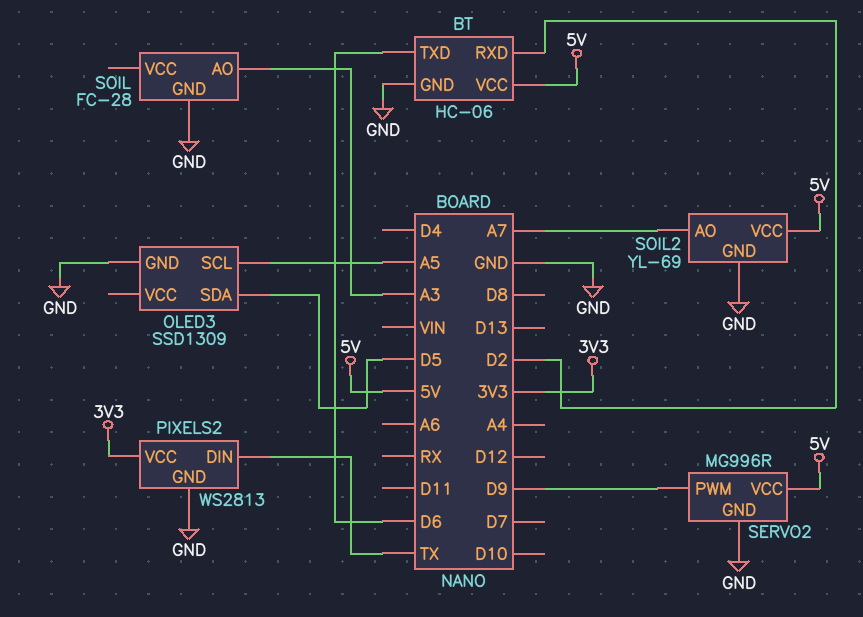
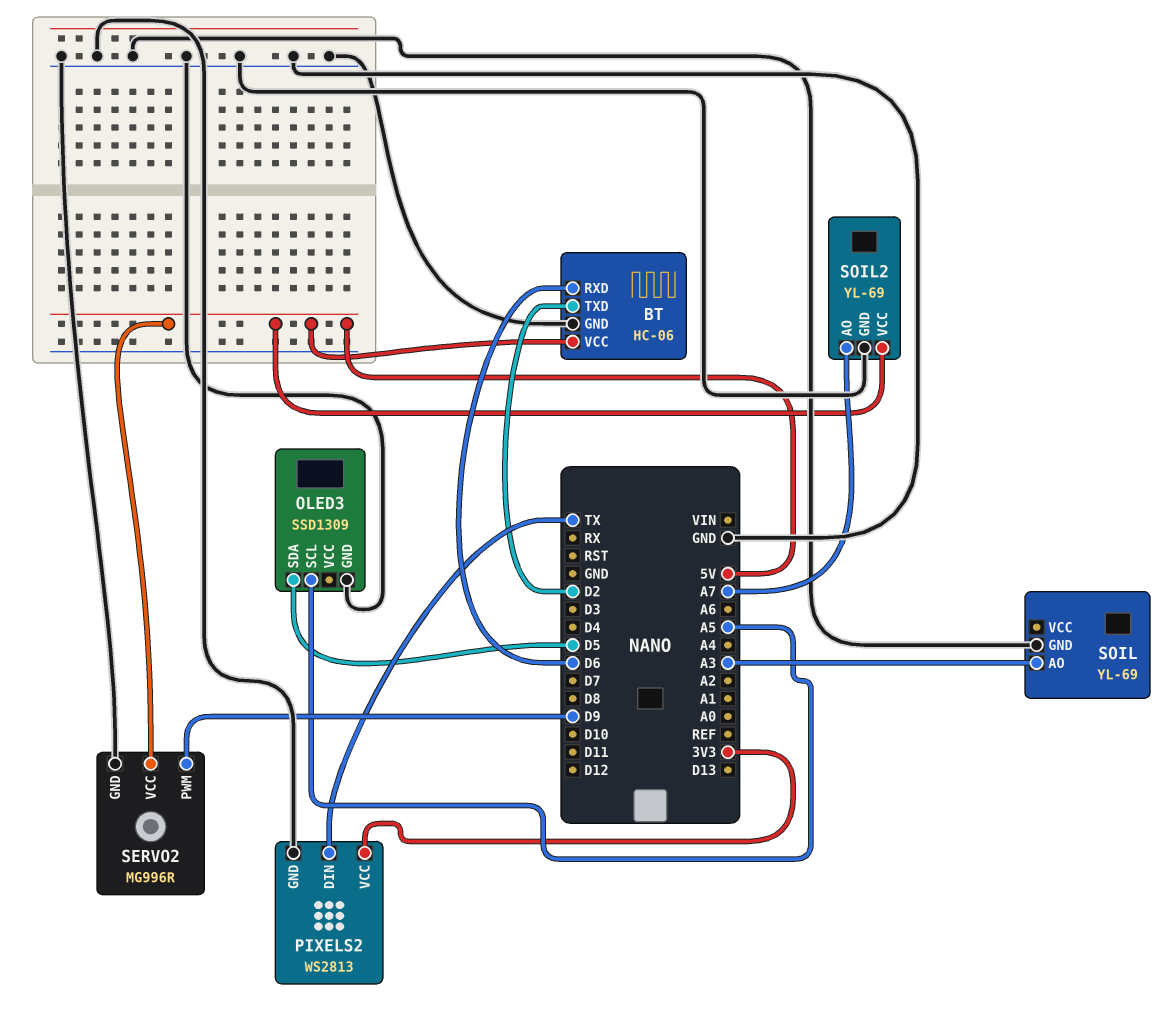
BT pin RXD: D2 -> D6
BT pin TXD: D6 -> D2
SOIL: FC-28 -> YL-69

